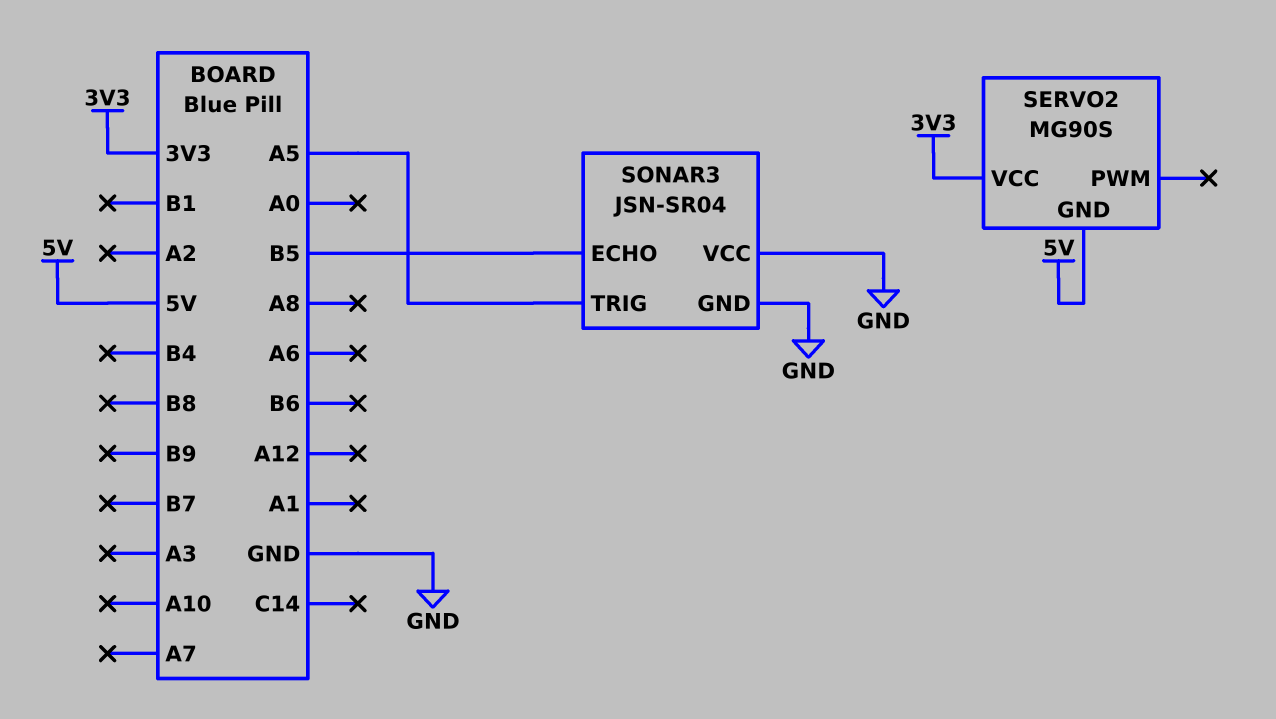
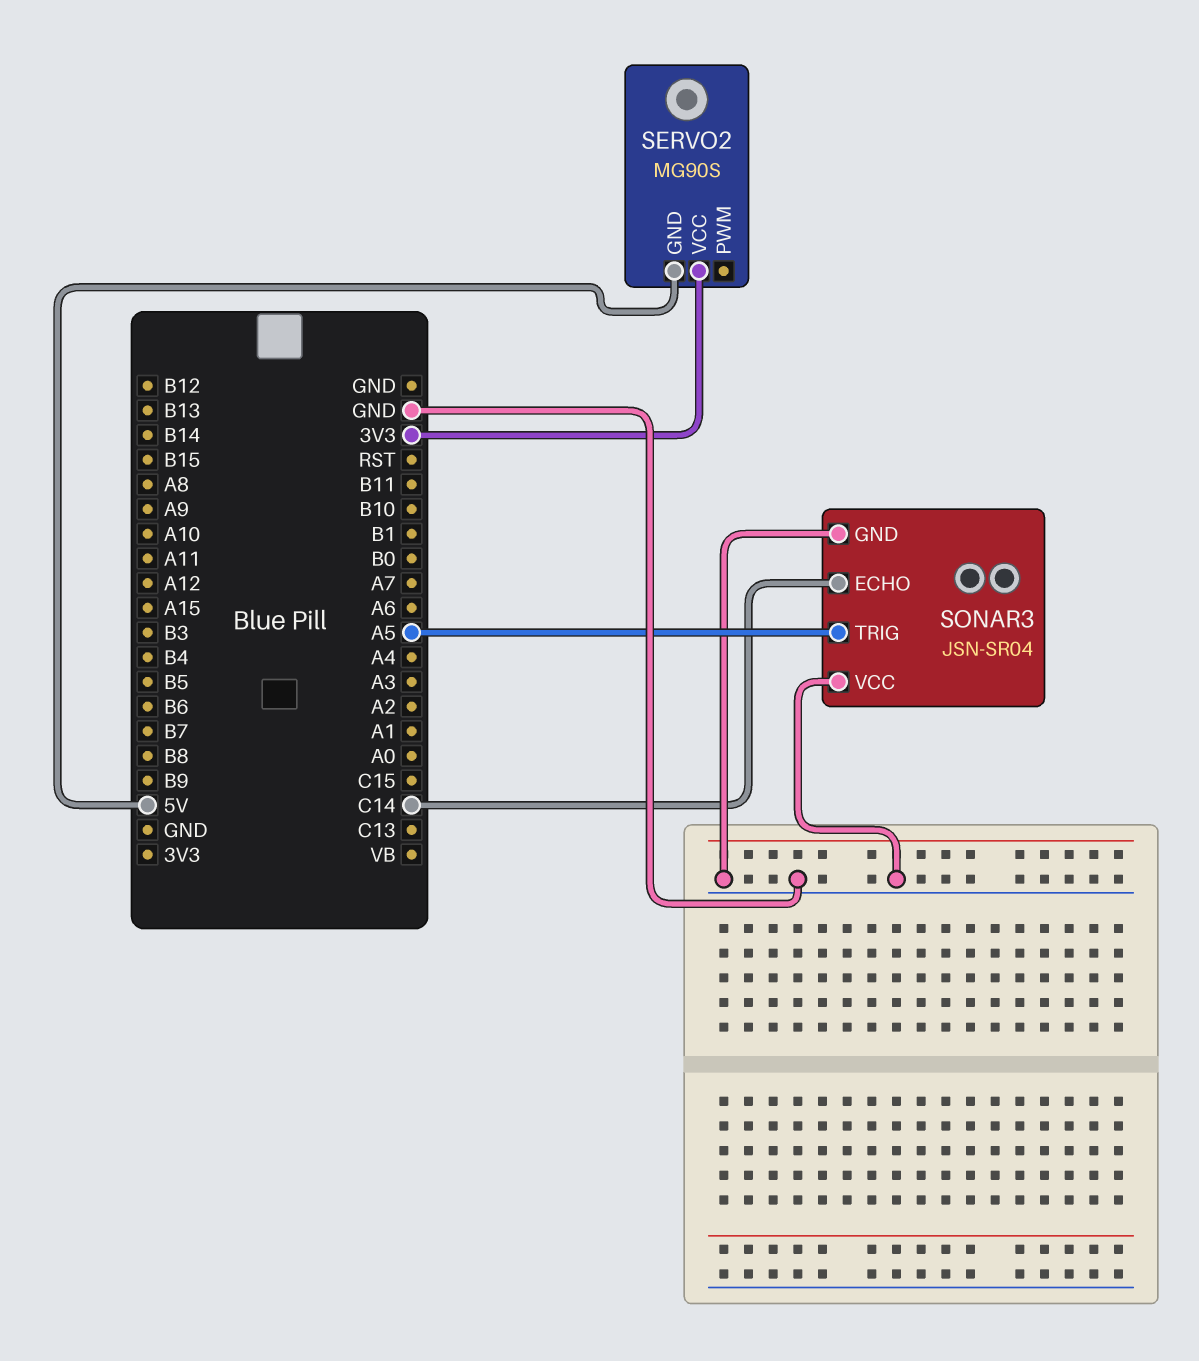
SONAR3 pin ECHO: B5 -> C14

